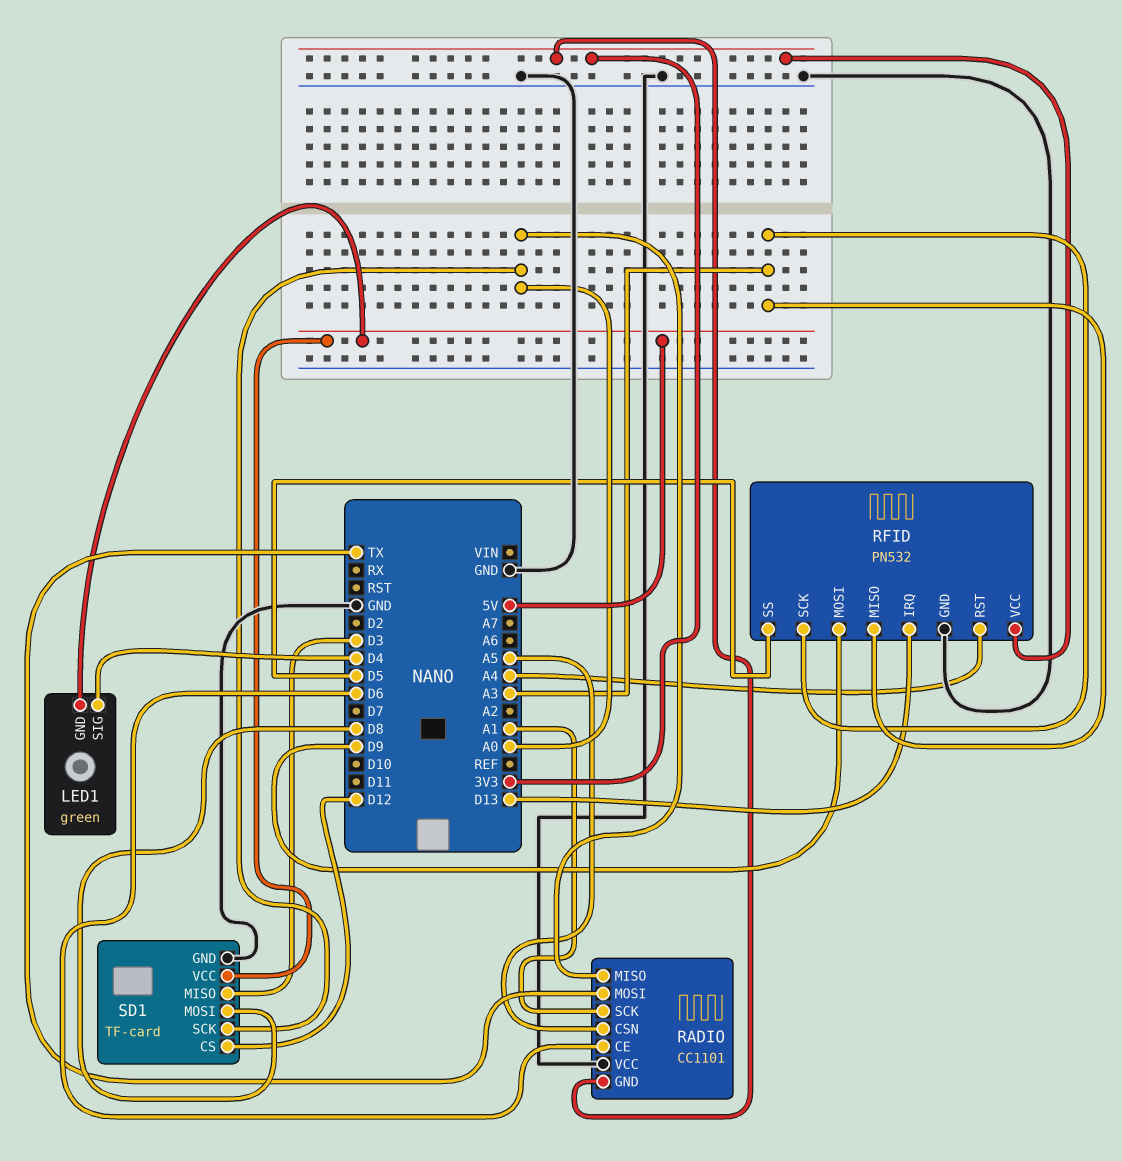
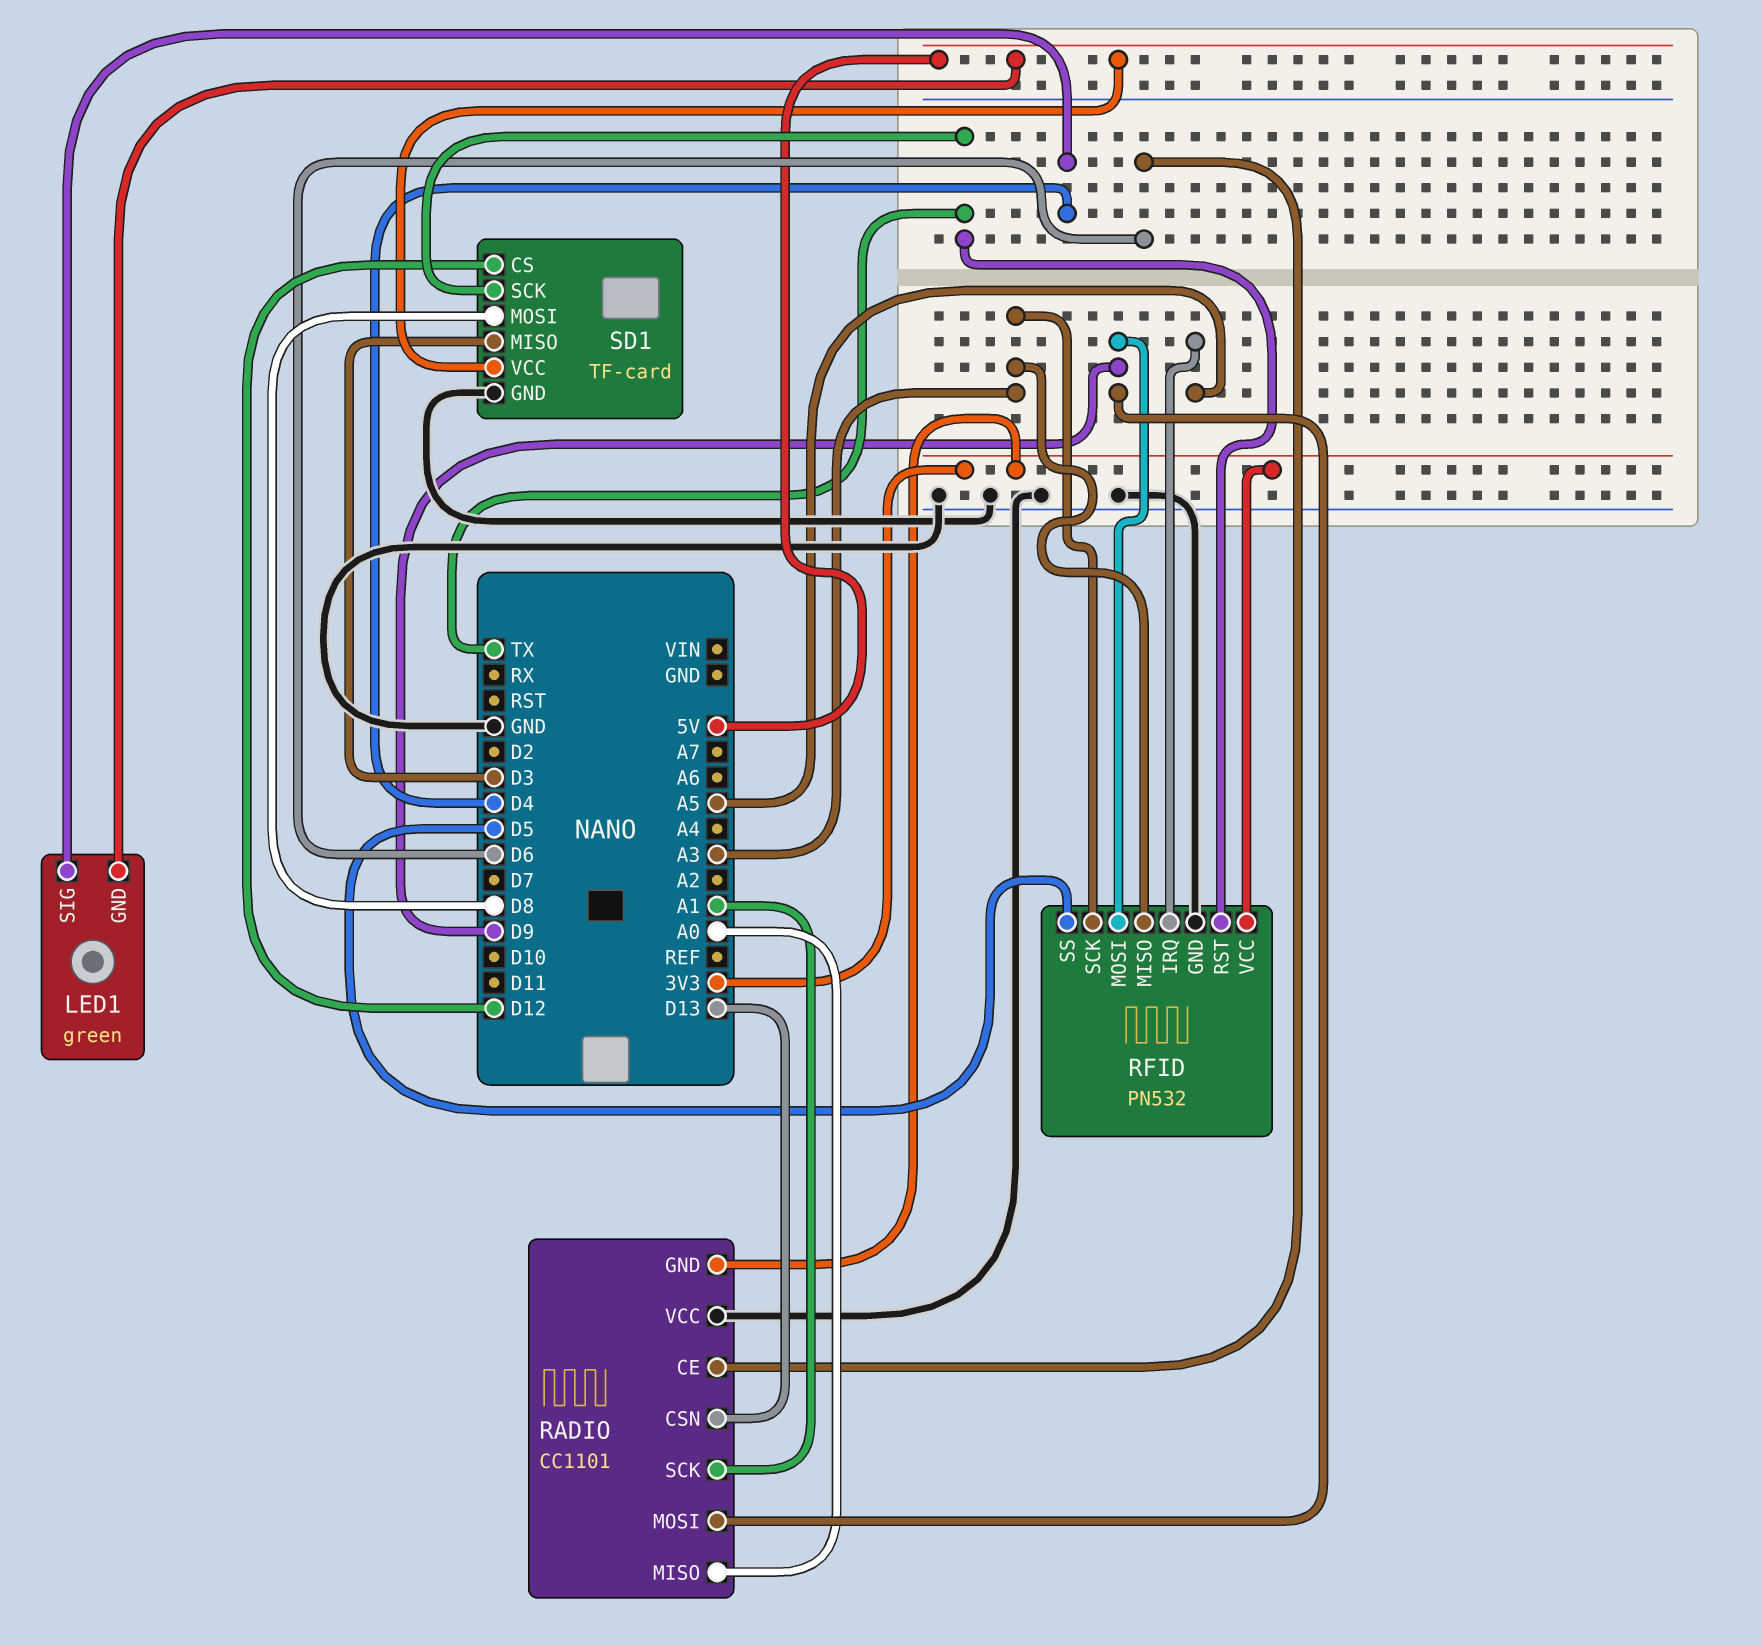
RADIO pin CSN: A5 -> D13
RADIO pin MOSI: TX -> D9
RFID pin IRQ: D13 -> A5
RFID pin RST: A4 -> TX
SD1 pin SCK: A0 -> TX

